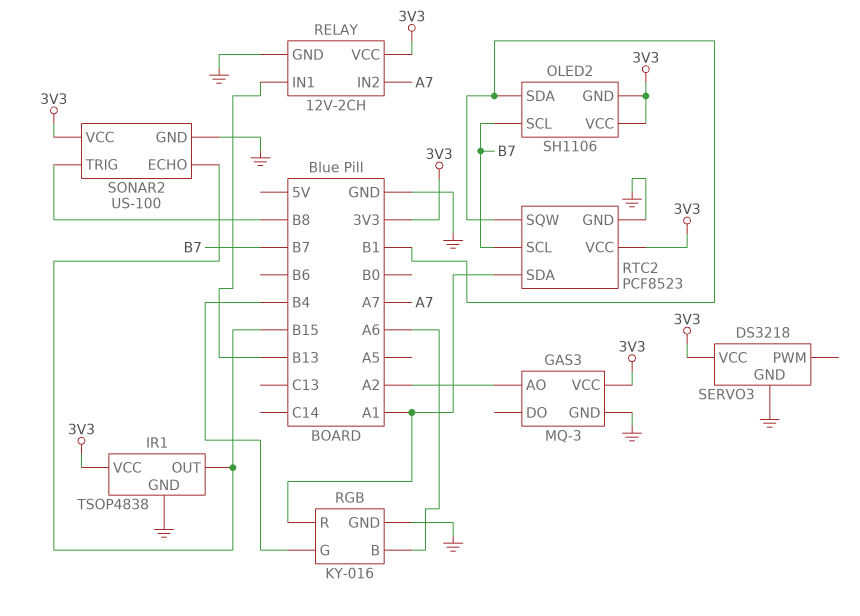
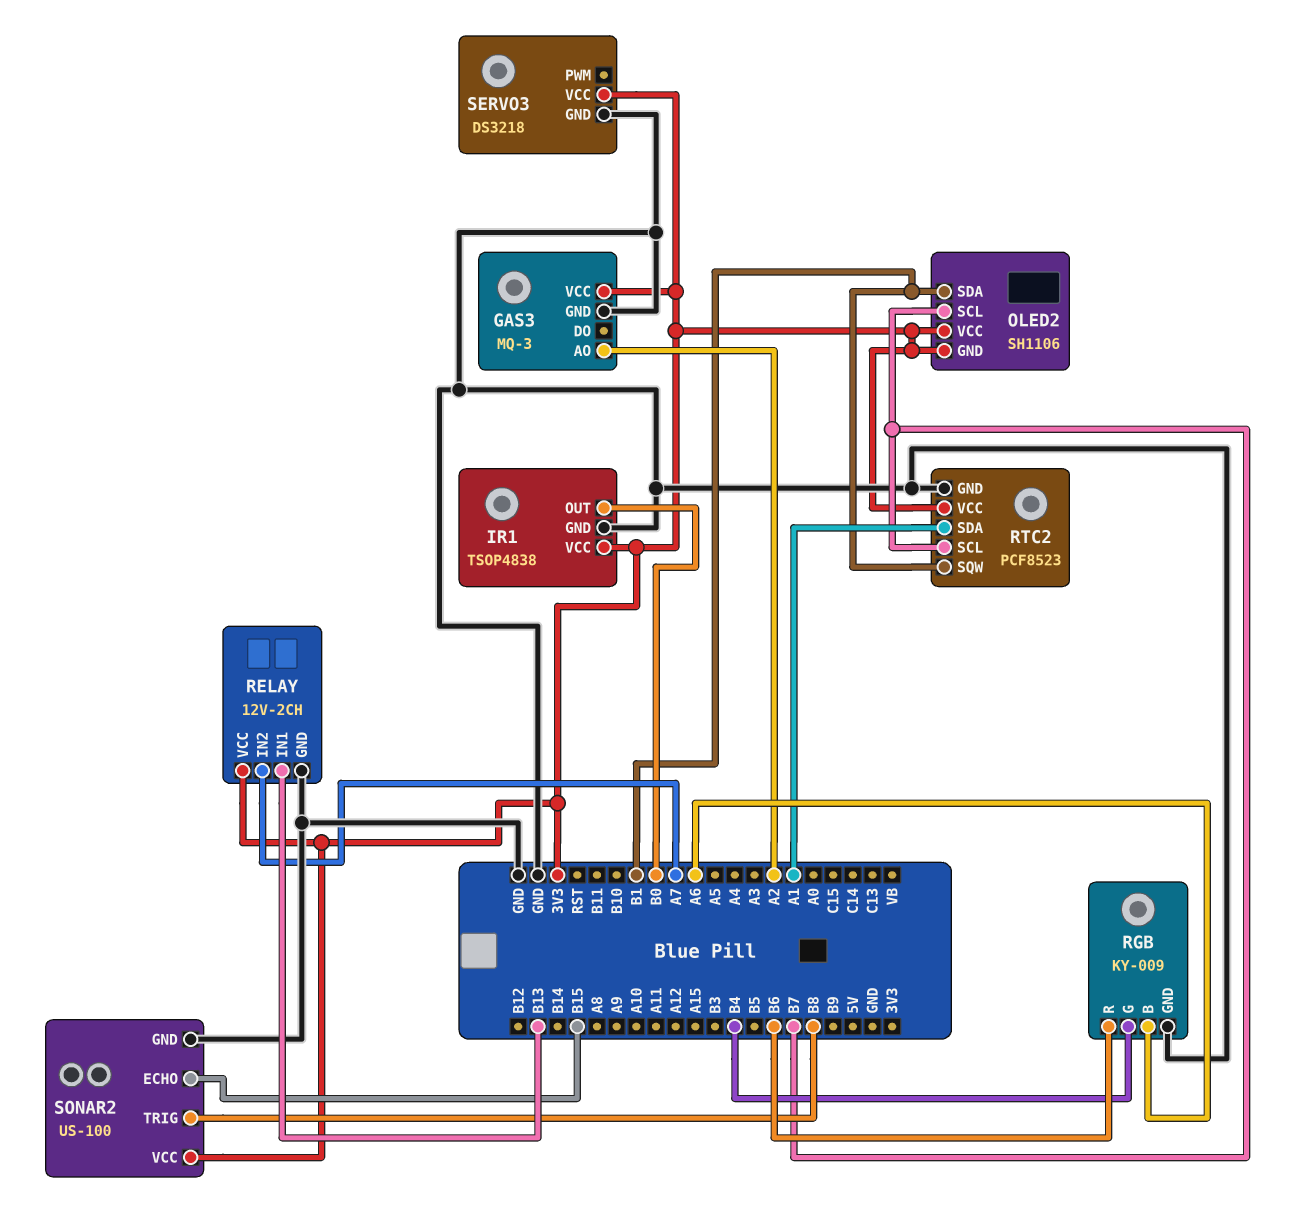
IR1 pin OUT: B15 -> B0
RGB: KY-016 -> KY-009
RGB pin R: A1 -> B6

